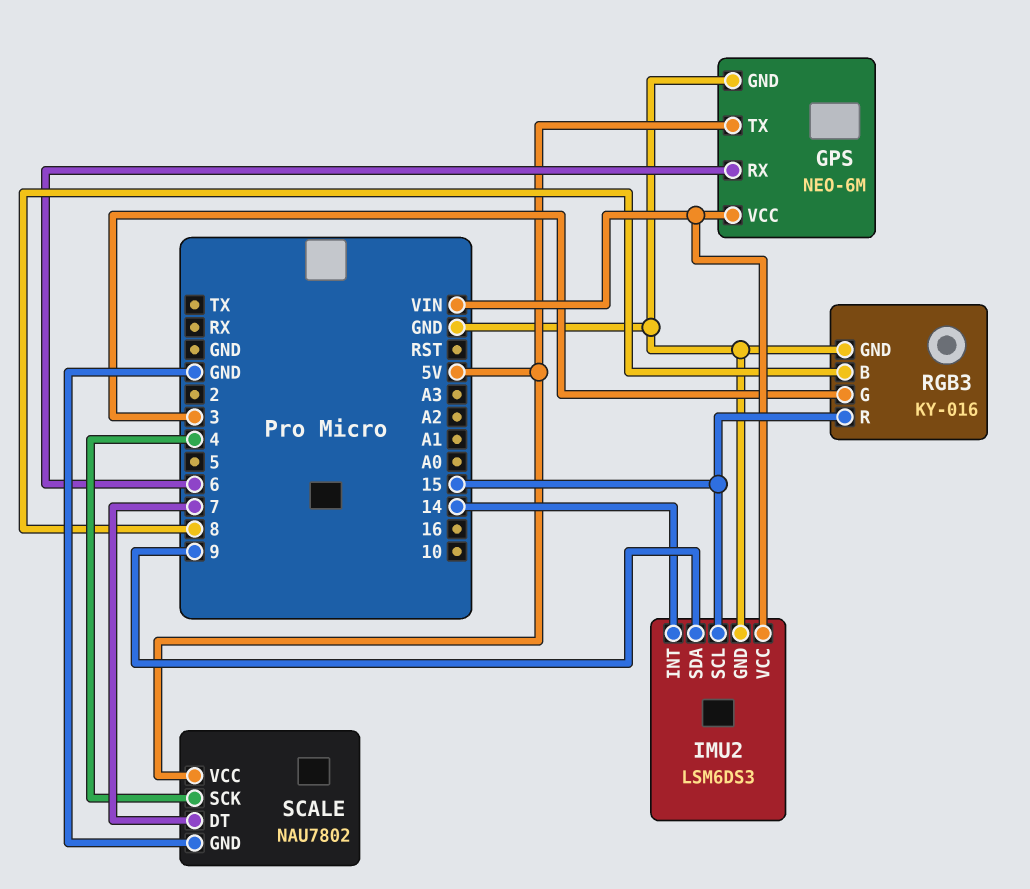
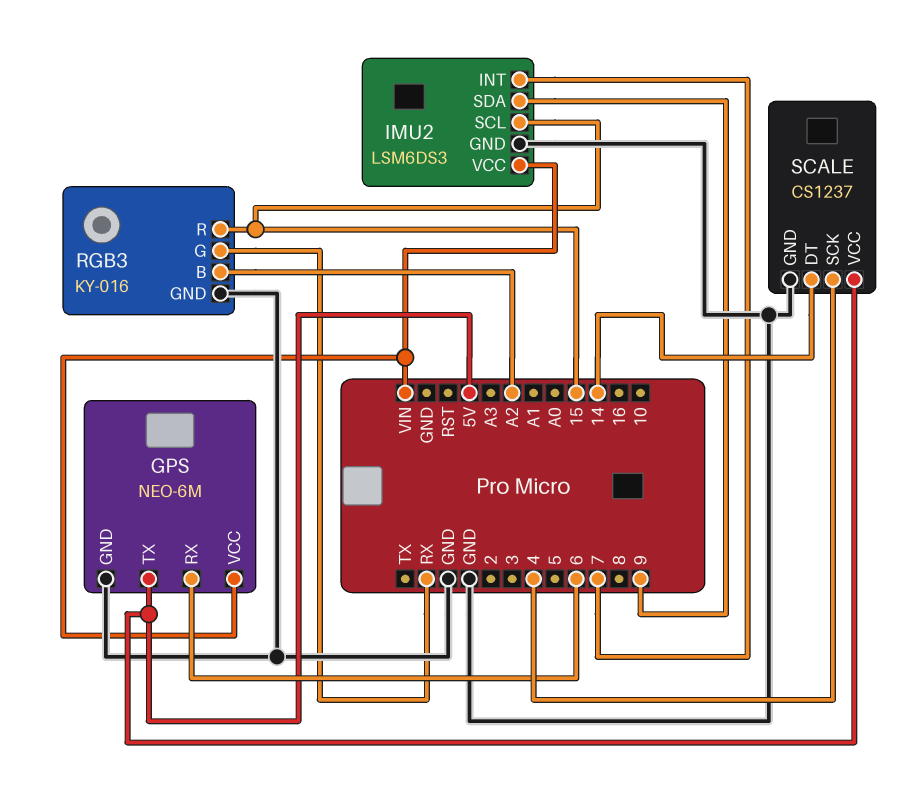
IMU2 pin INT: 14 -> 7
RGB3 pin B: 8 -> A2
RGB3 pin G: 3 -> RX
SCALE: NAU7802 -> CS1237
SCALE pin DT: 7 -> 14

